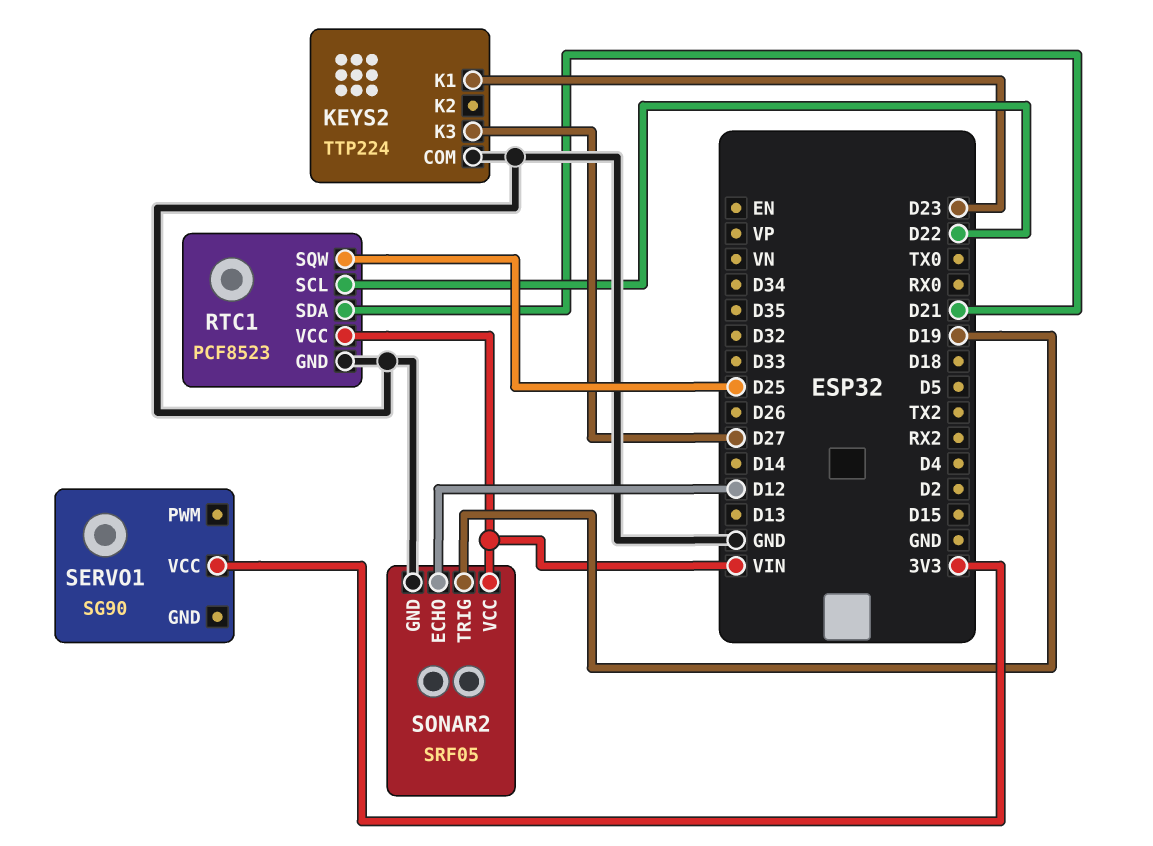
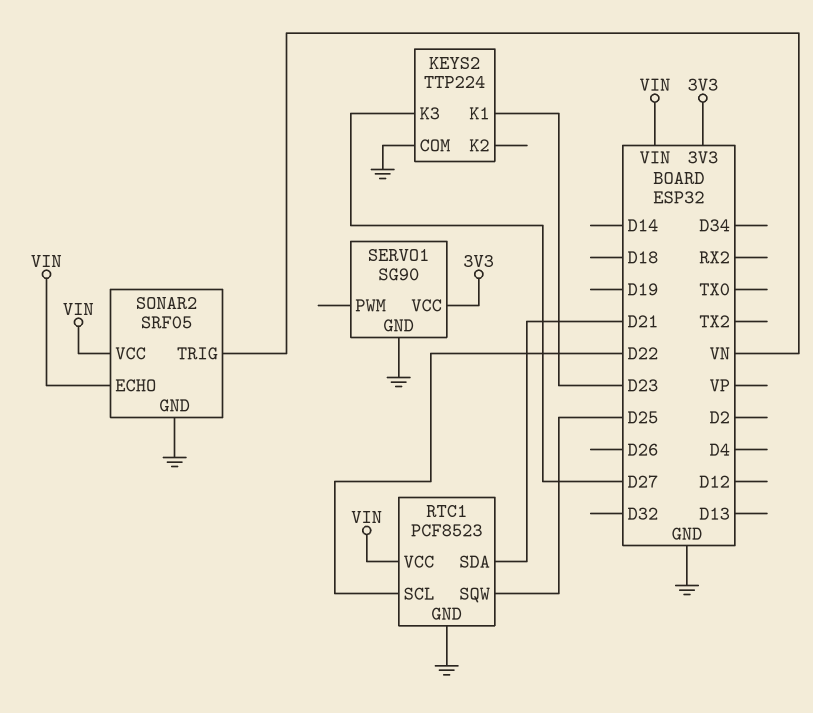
SERVO1 pin GND: none -> GND
SONAR2 pin ECHO: D12 -> VIN
SONAR2 pin TRIG: D19 -> VN

